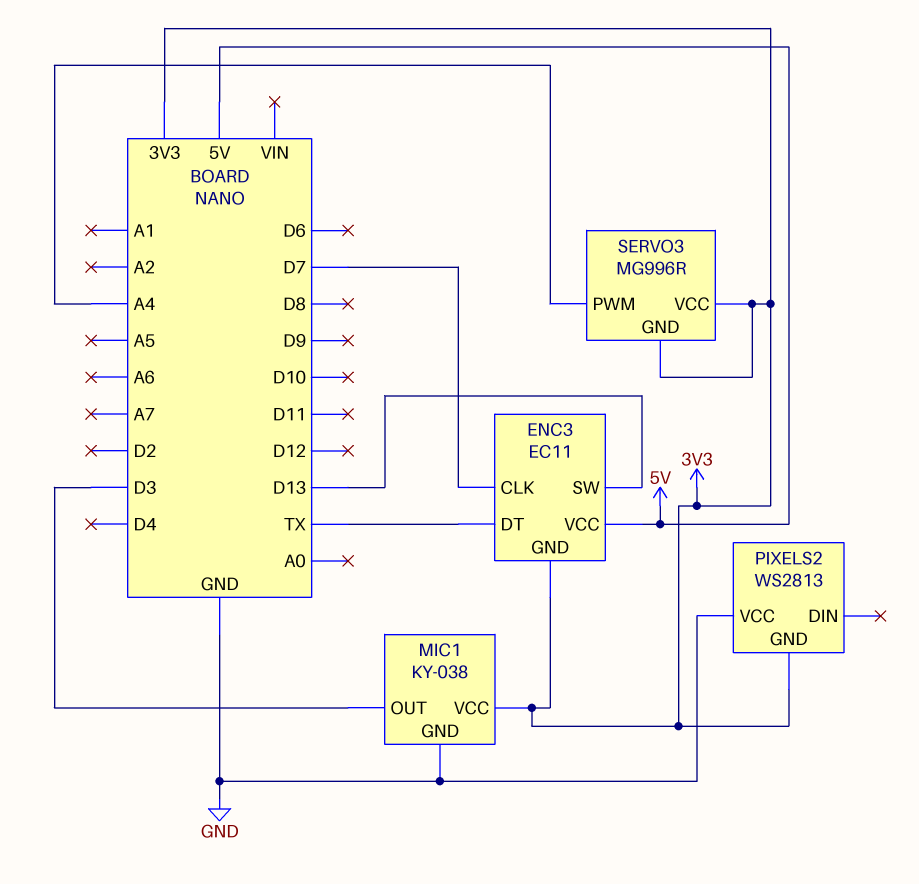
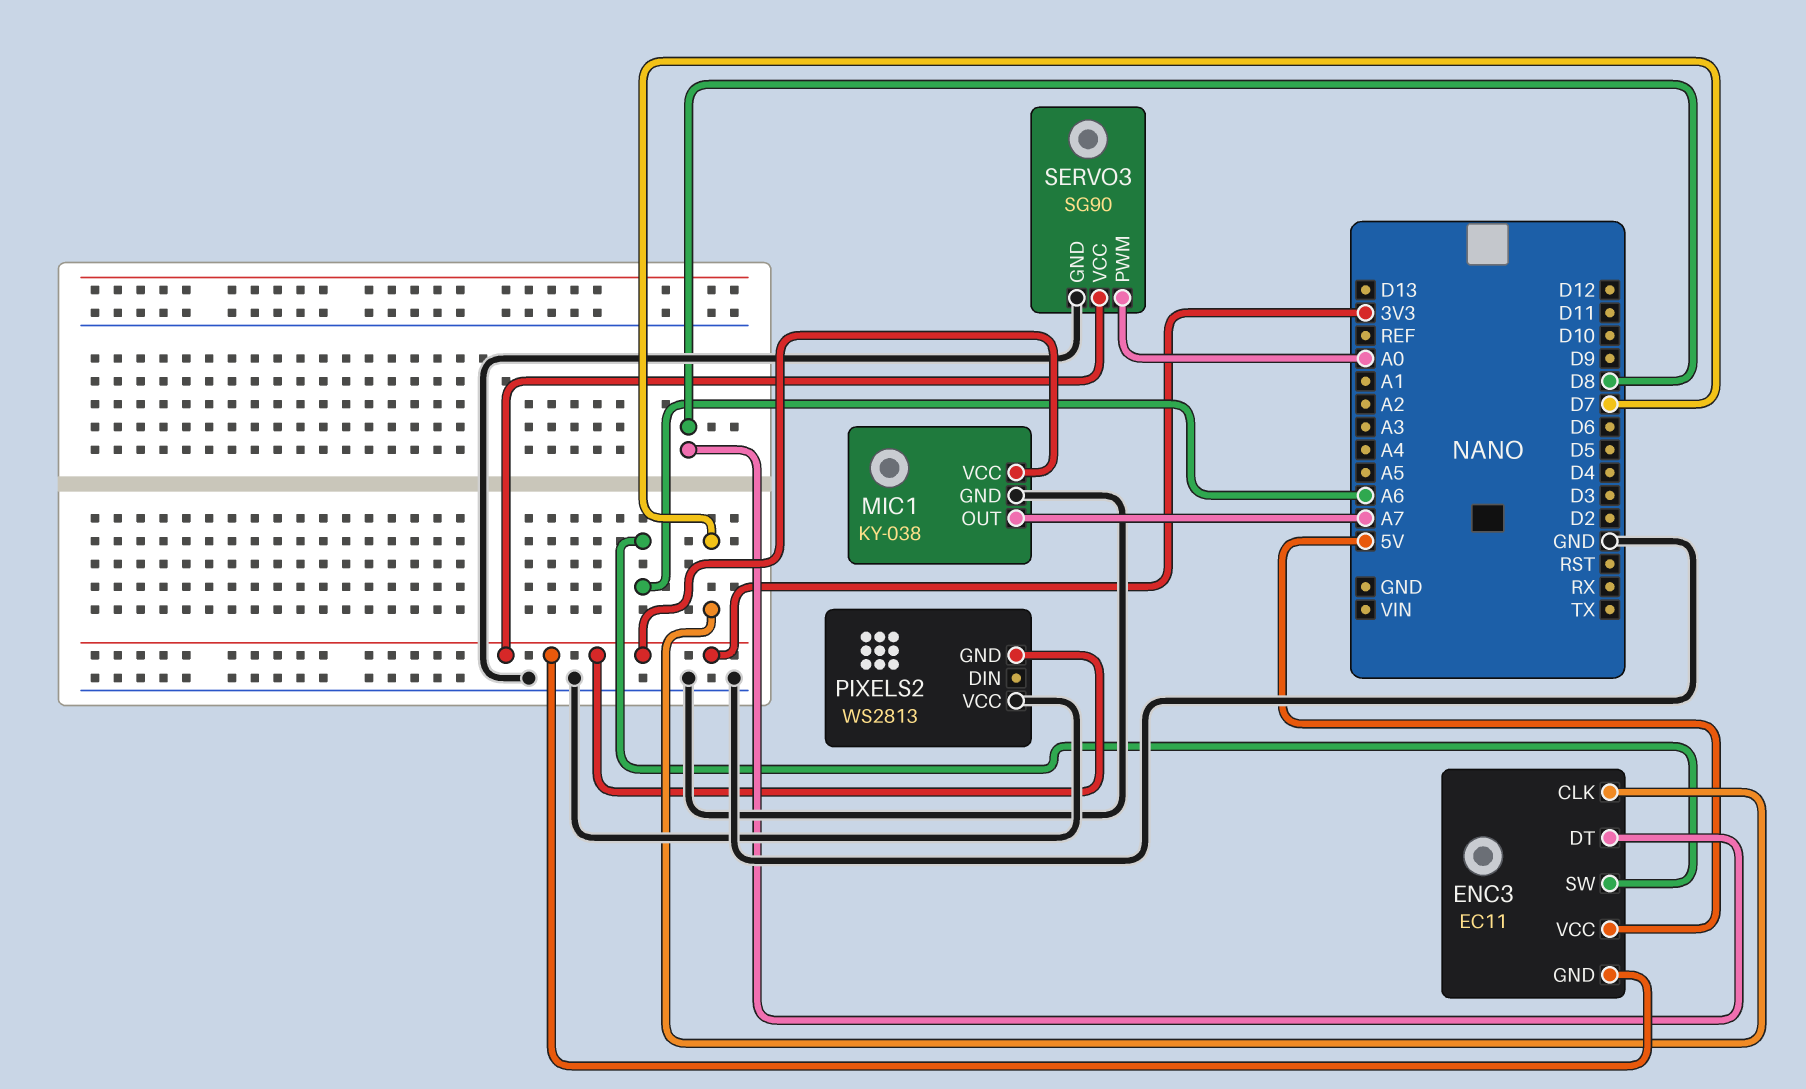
ENC3 pin DT: TX -> D8
ENC3 pin SW: D13 -> A6
MIC1 pin OUT: D3 -> A7
SERVO3: MG996R -> SG90
SERVO3 pin GND: 3V3 -> GND
SERVO3 pin PWM: A4 -> A0

